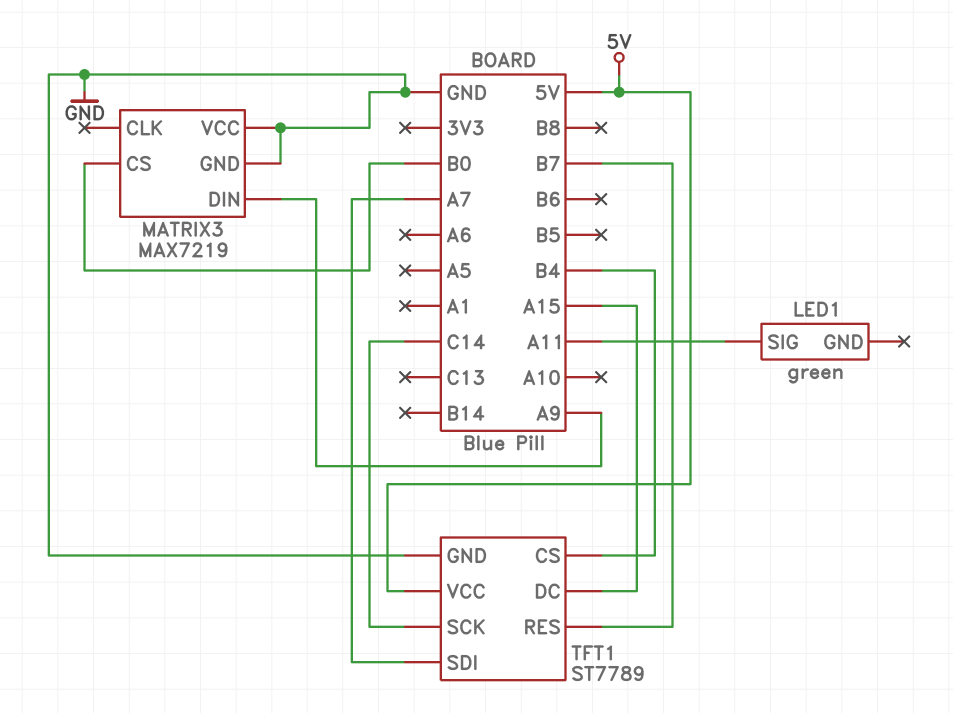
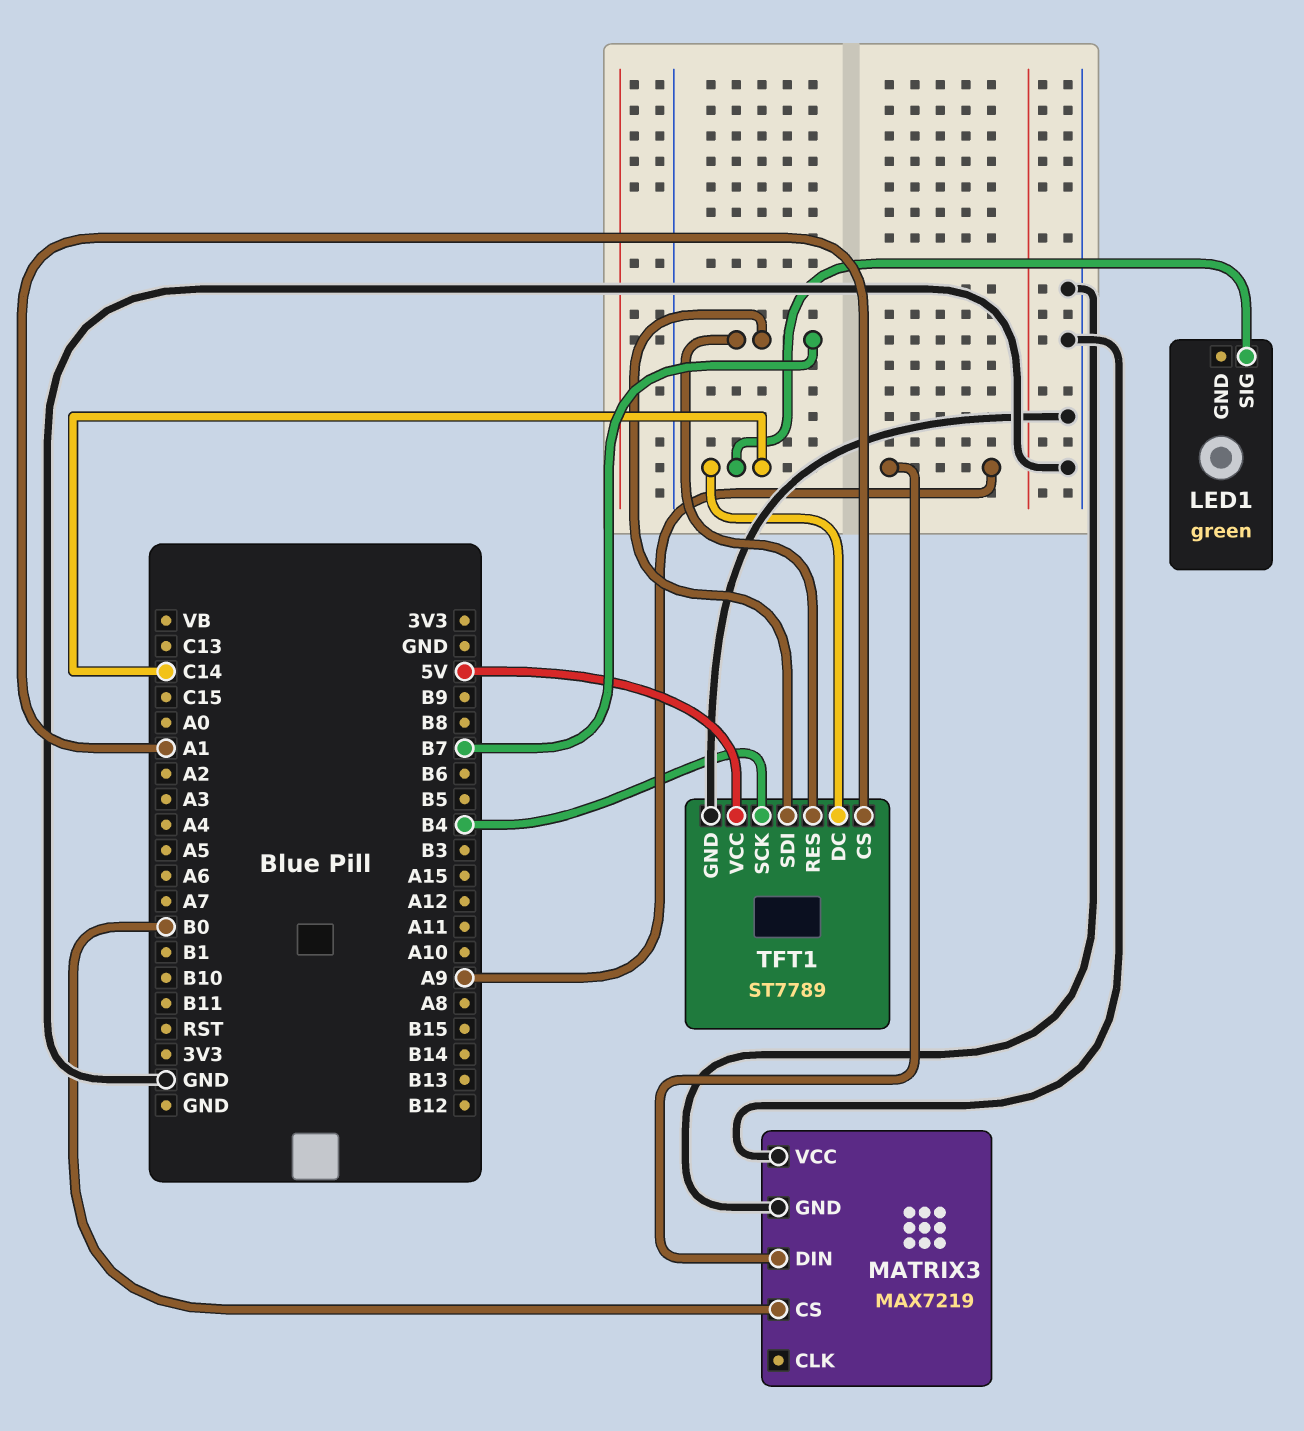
LED1 pin SIG: A11 -> C14
TFT1 pin CS: B4 -> A1
TFT1 pin DC: A15 -> C14
TFT1 pin SCK: C14 -> B4
TFT1 pin SDI: A7 -> B7

